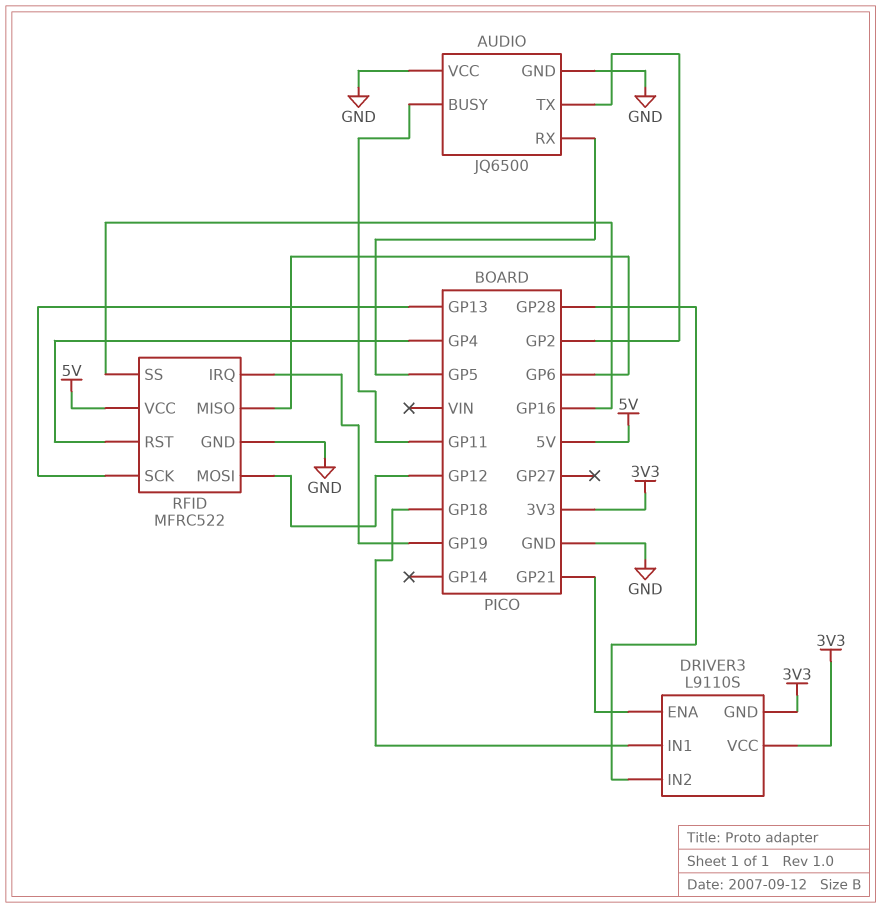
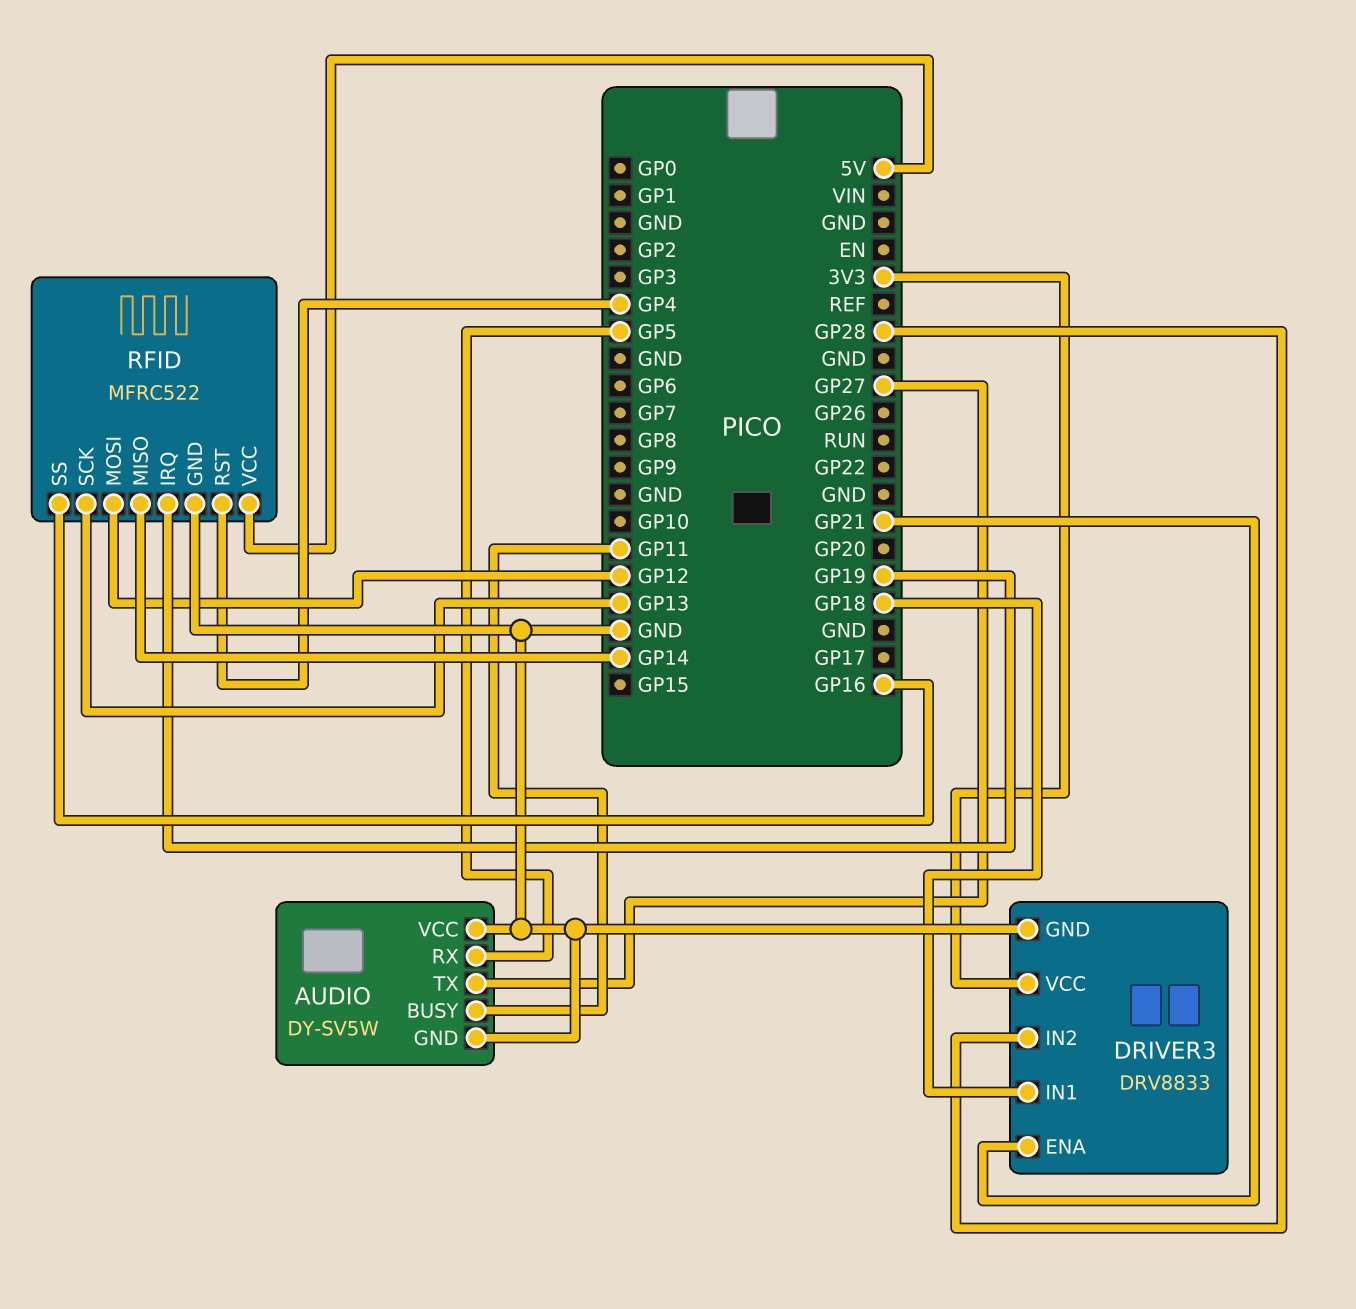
AUDIO: JQ6500 -> DY-SV5W
AUDIO pin TX: GP2 -> GP27
DRIVER3: L9110S -> DRV8833
DRIVER3 pin GND: 3V3 -> GND
RFID pin MISO: GP6 -> GP14

